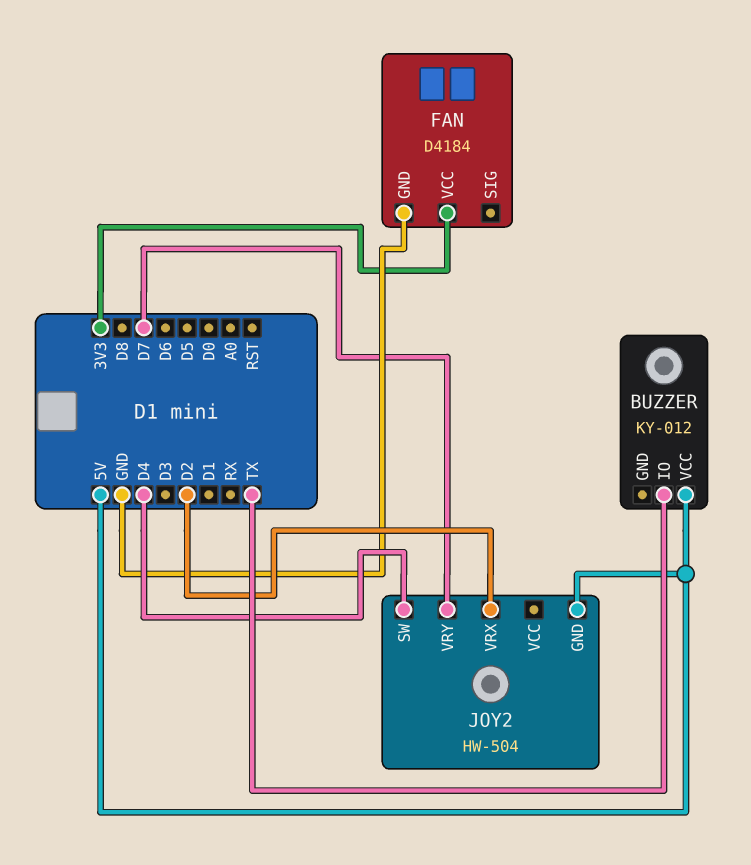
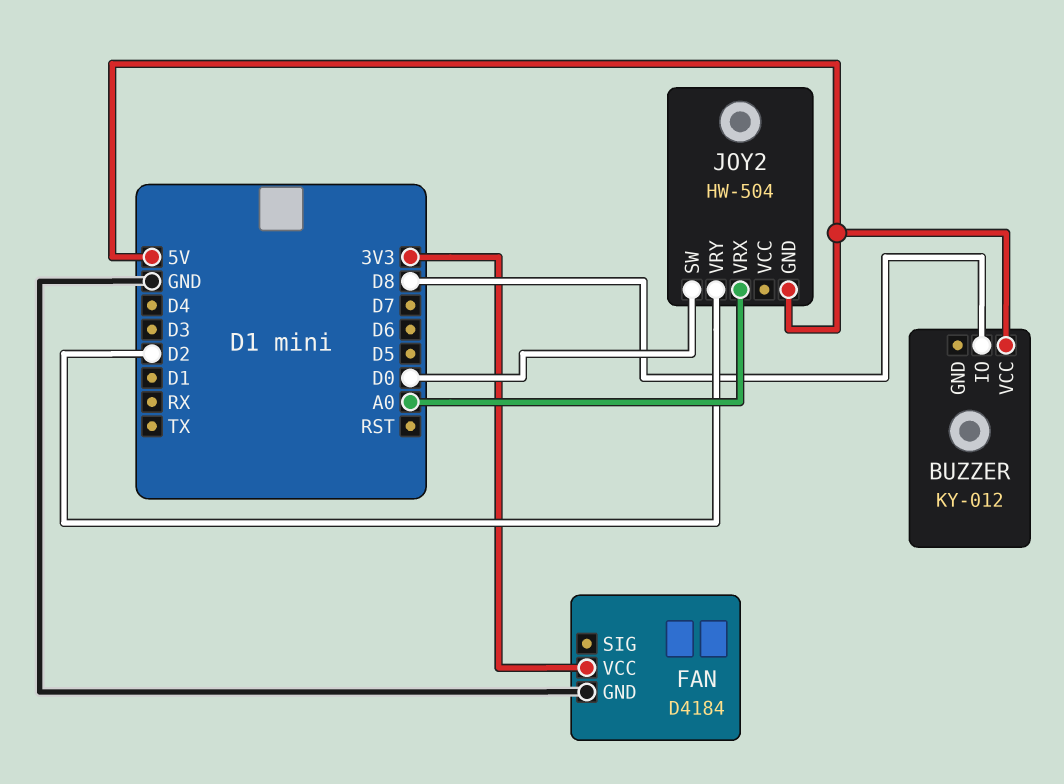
BUZZER pin IO: TX -> D8
JOY2 pin SW: D4 -> D0
JOY2 pin VRX: D2 -> A0
JOY2 pin VRY: D7 -> D2

